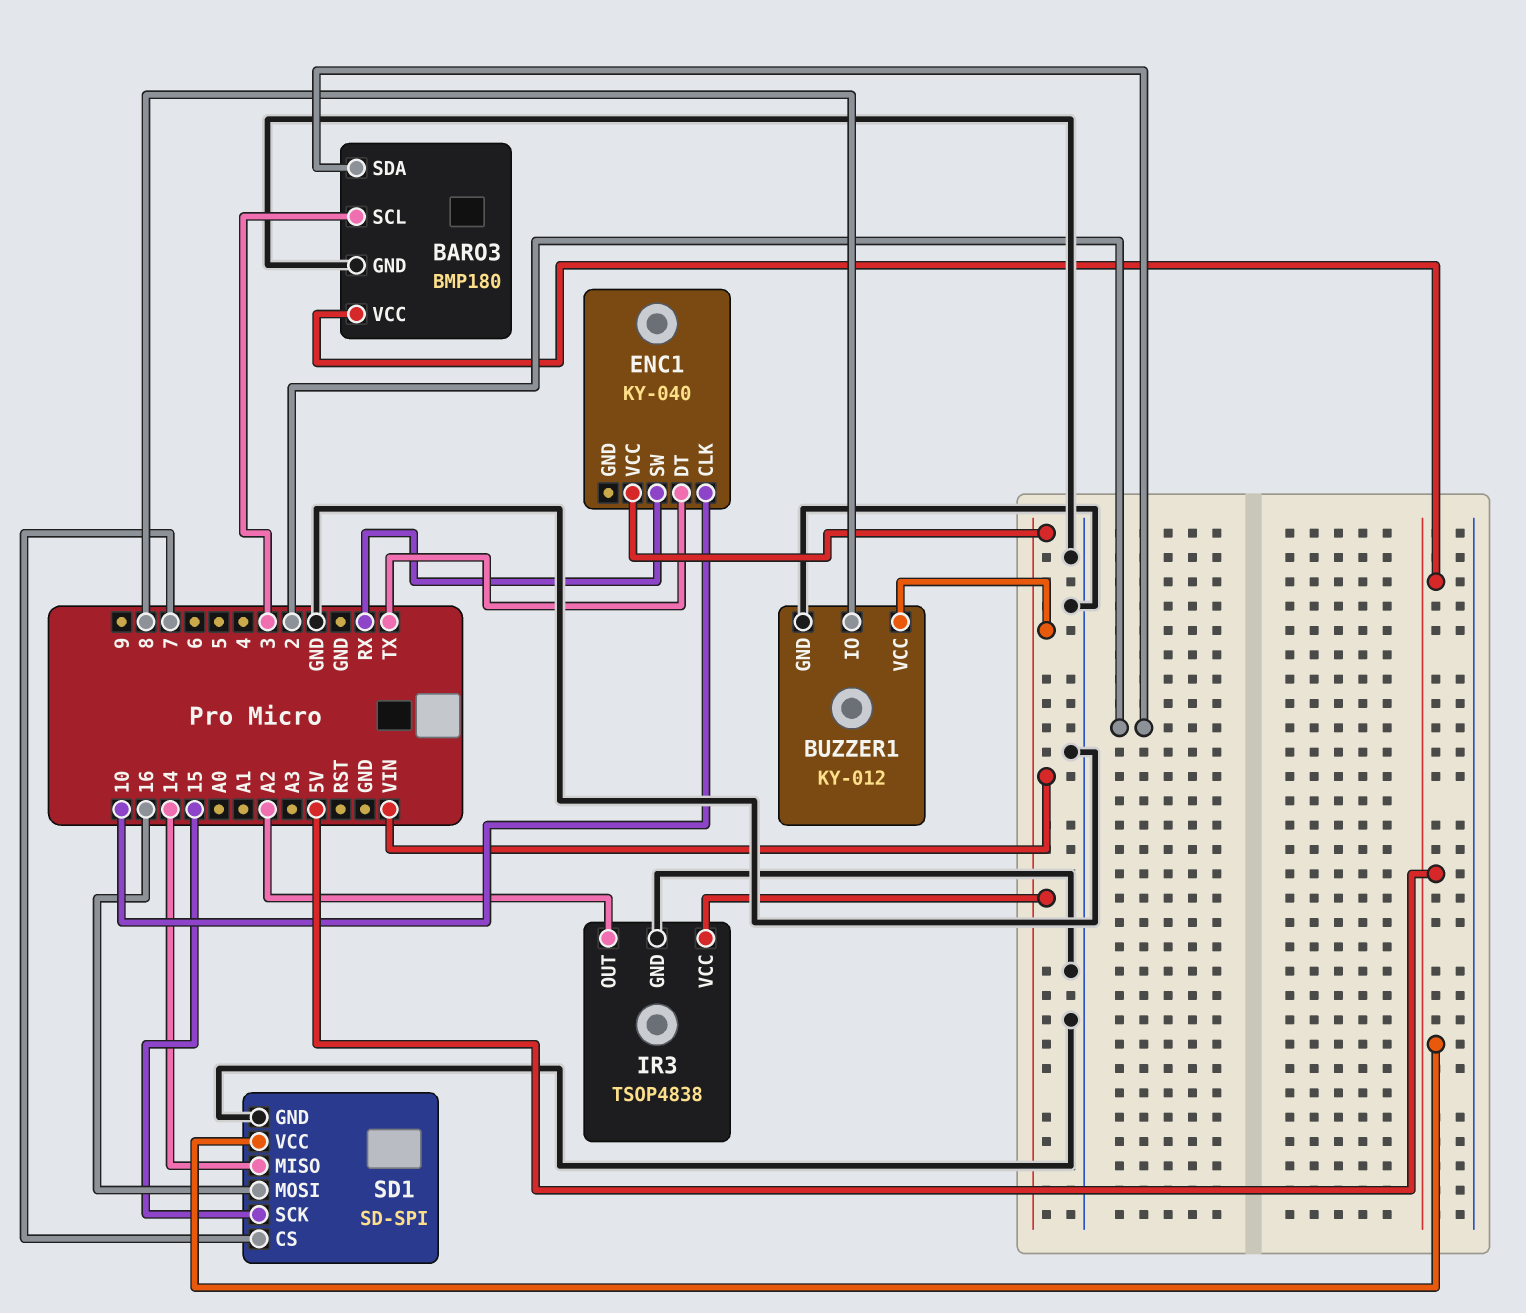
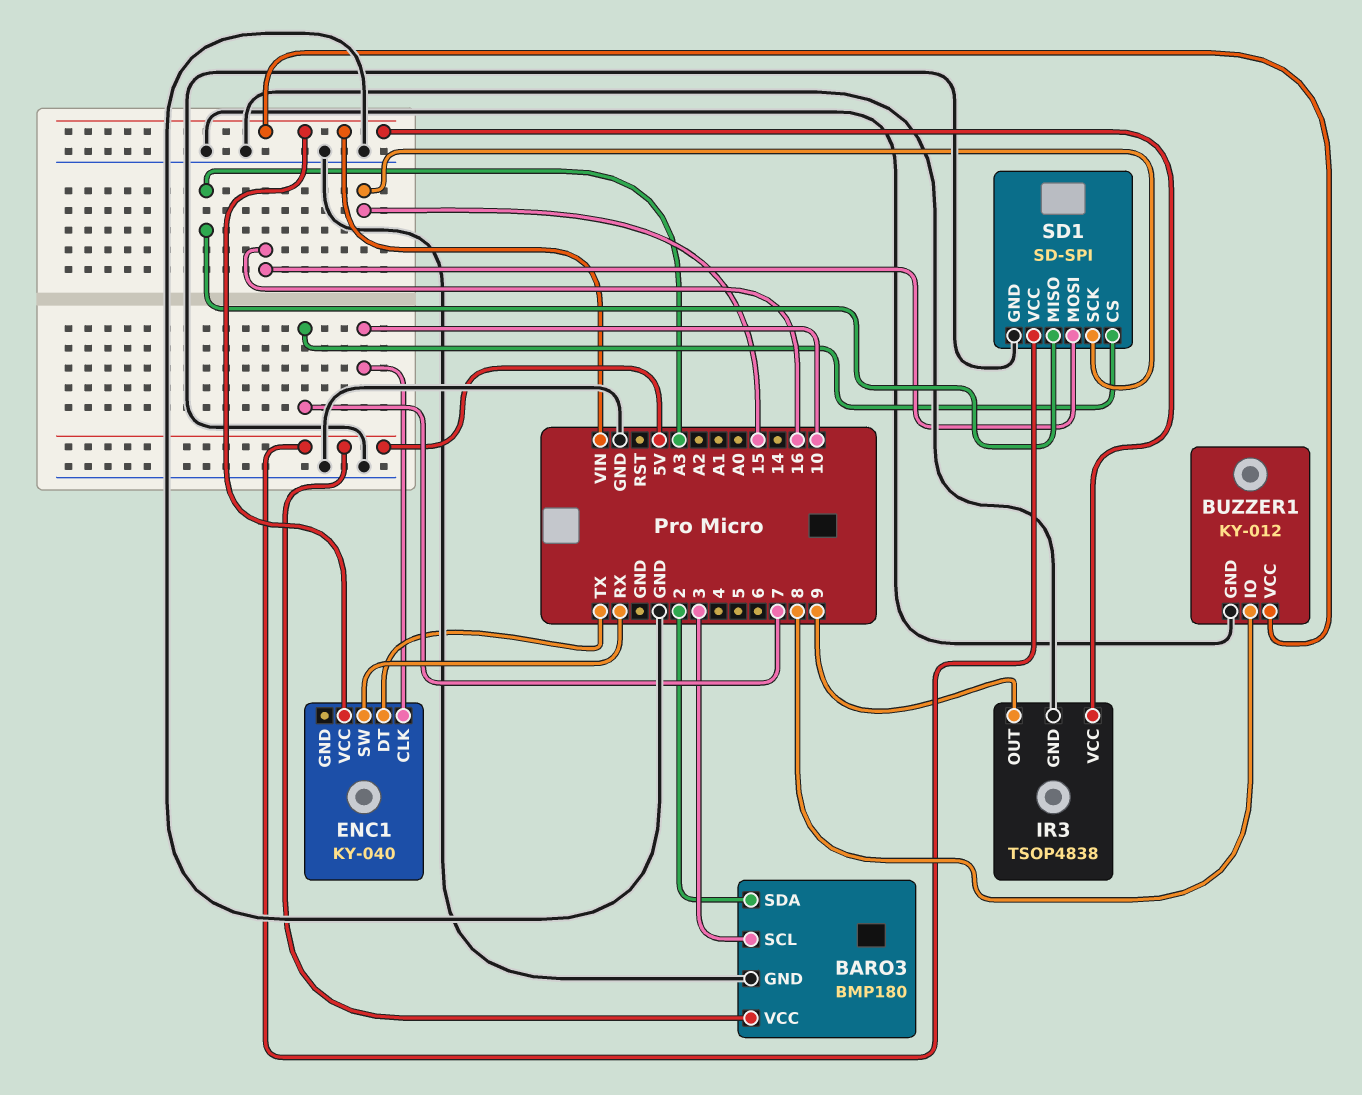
IR3 pin OUT: A2 -> 9
SD1 pin MISO: 14 -> A3

